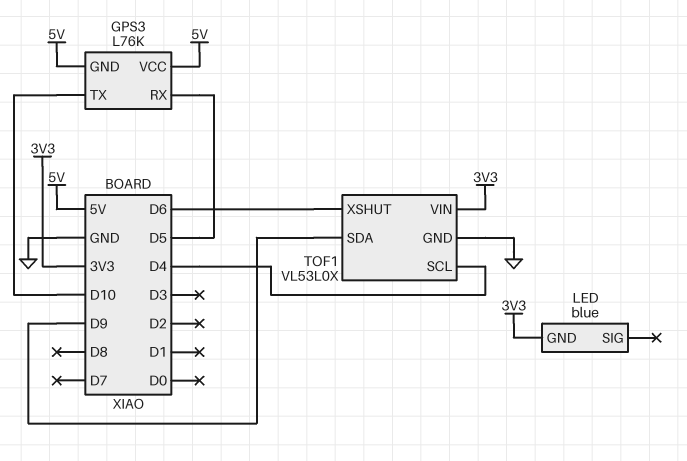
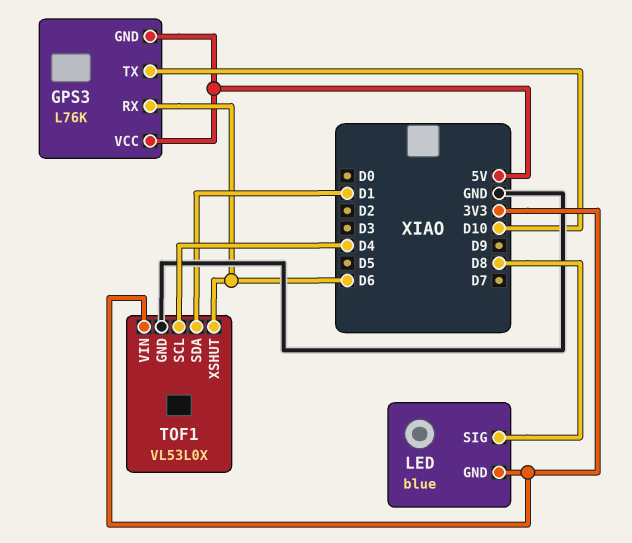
GPS3 pin RX: D5 -> D6
LED pin SIG: none -> D8
TOF1 pin SDA: D9 -> D1

